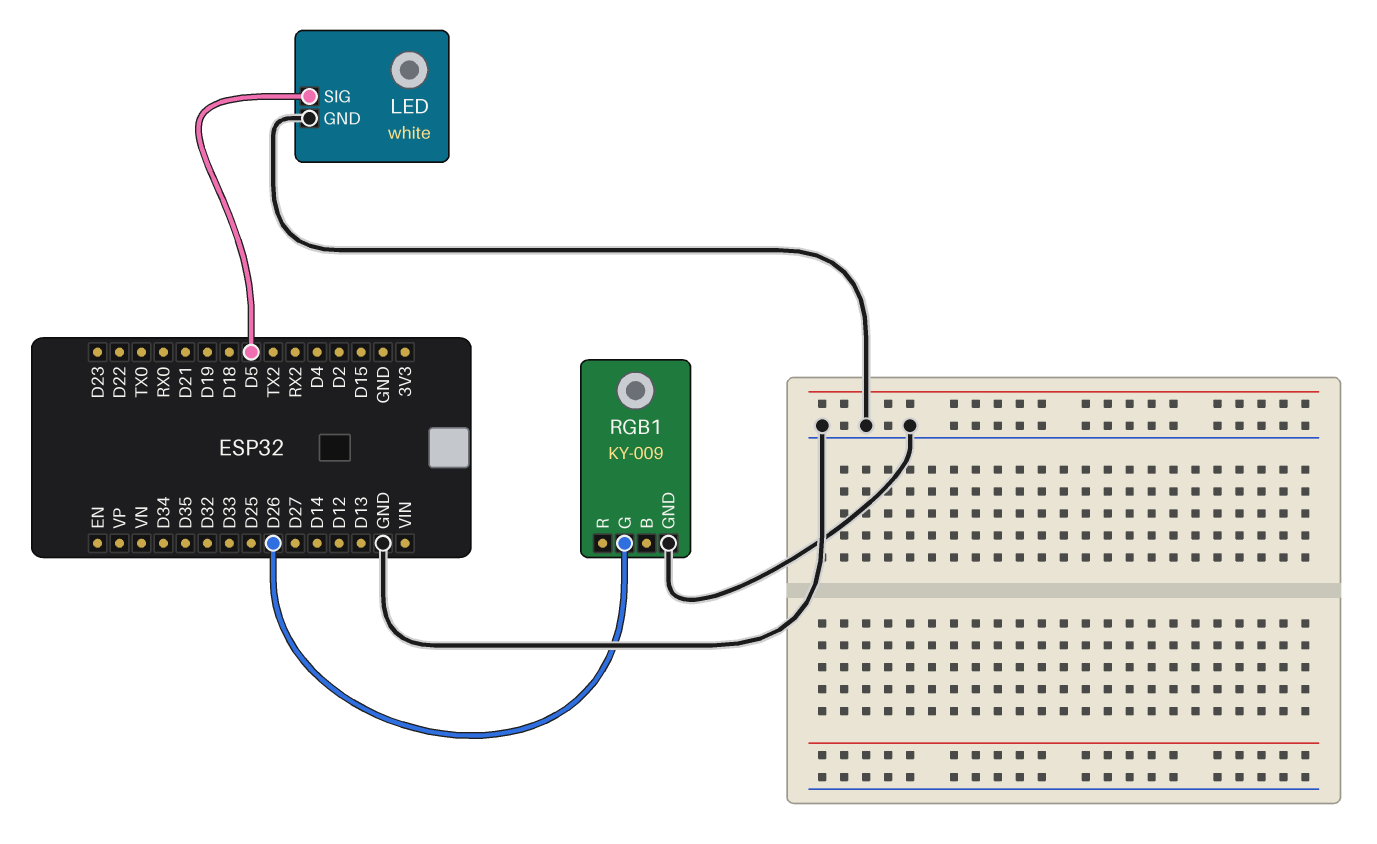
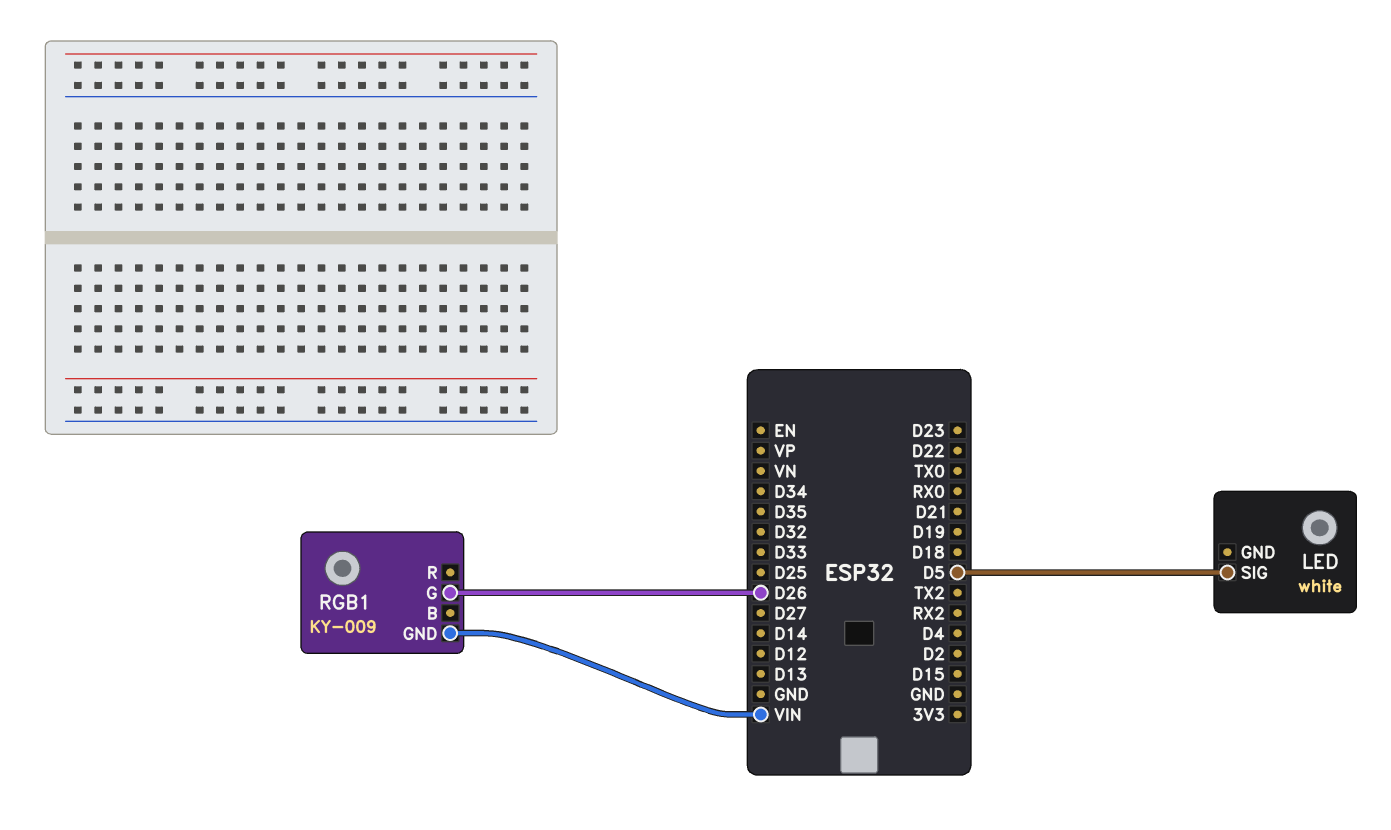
LED pin GND: GND -> none
RGB1 pin GND: GND -> VIN

